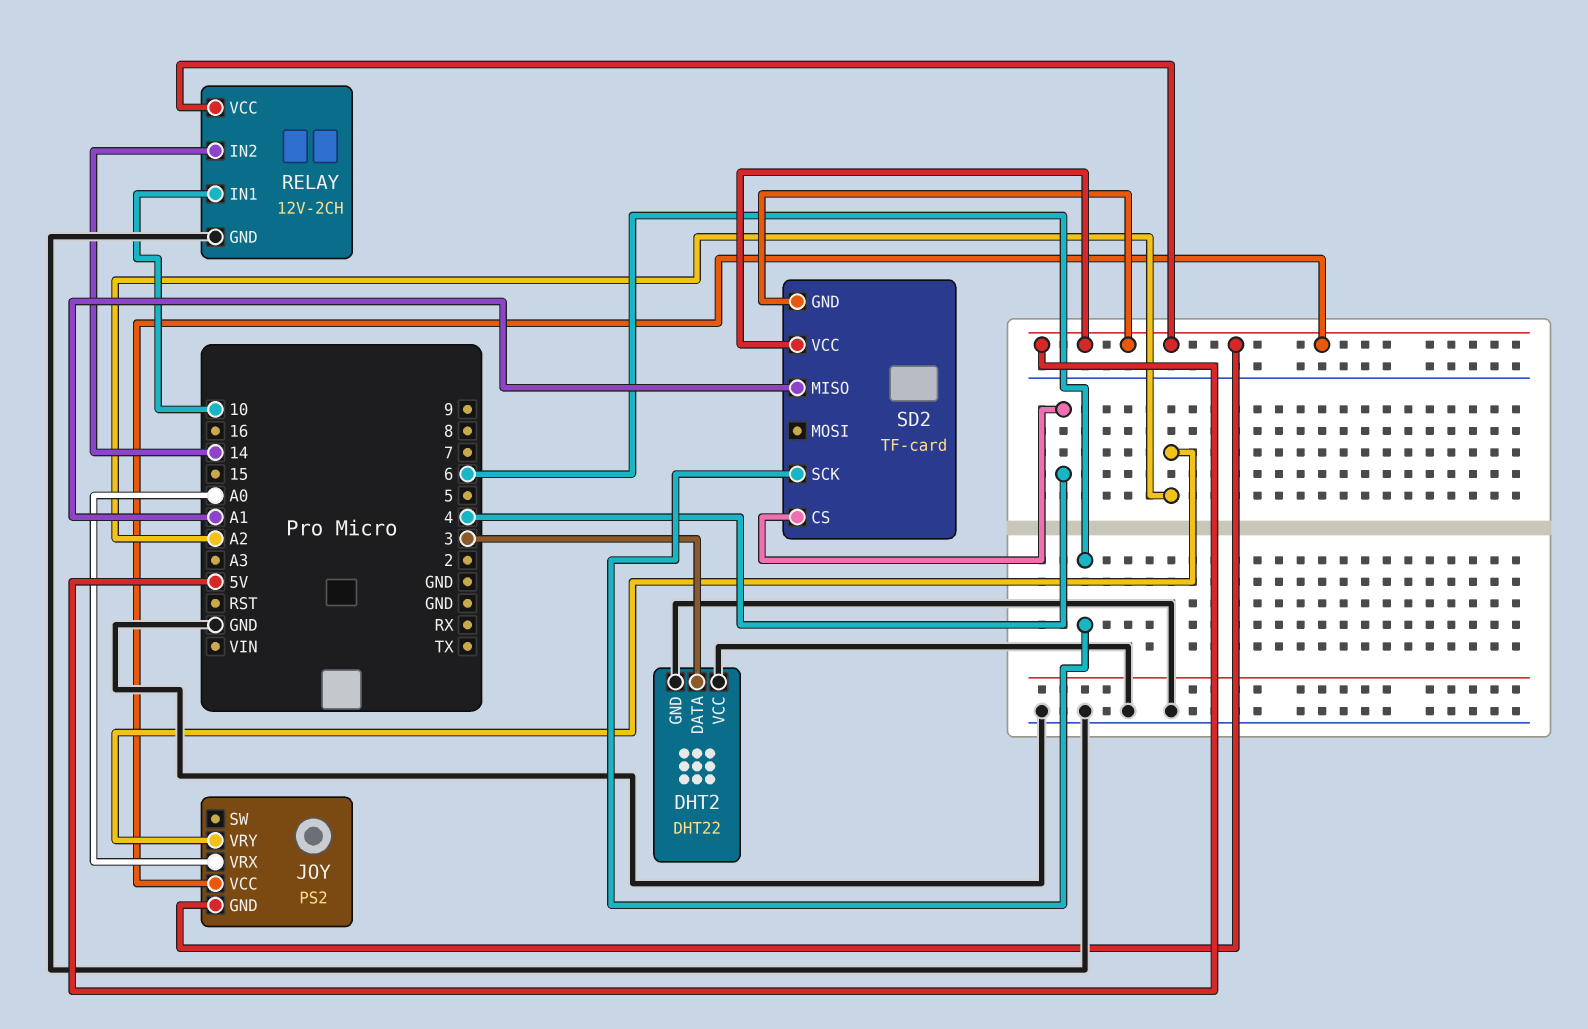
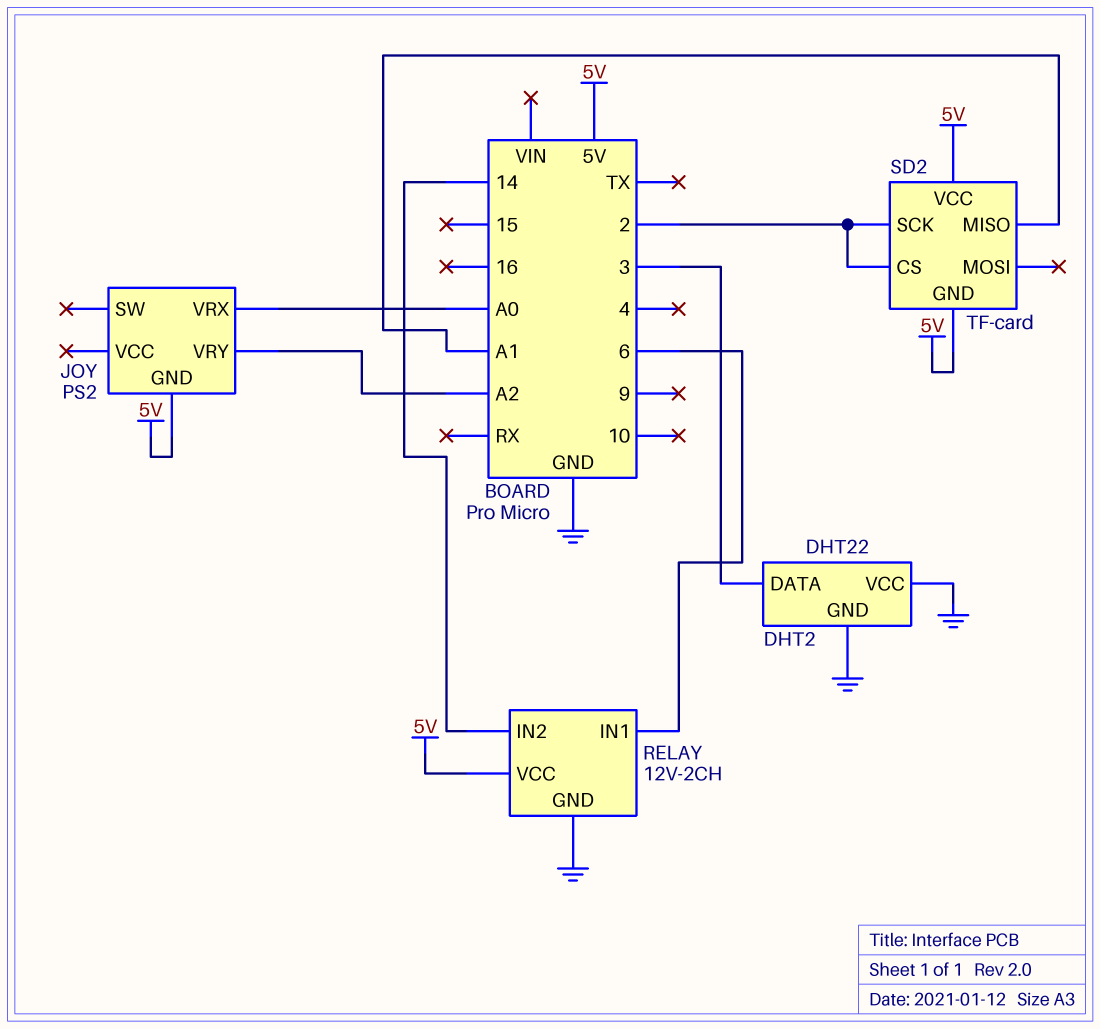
JOY pin VCC: 5V -> none
RELAY pin IN1: 10 -> 6
SD2 pin CS: 4 -> 2
SD2 pin SCK: 6 -> 2

